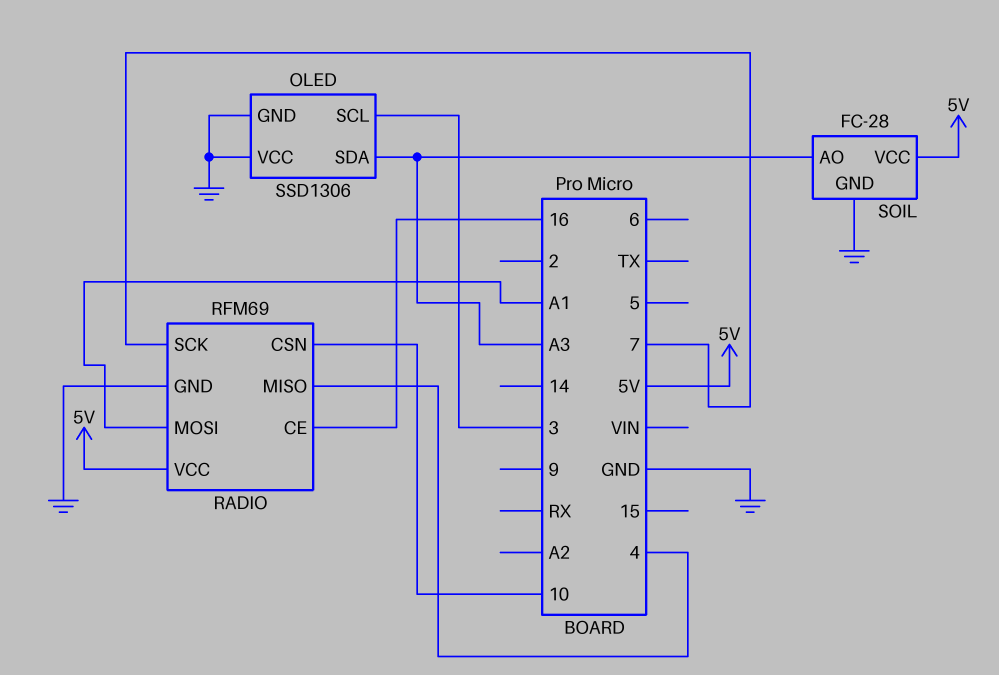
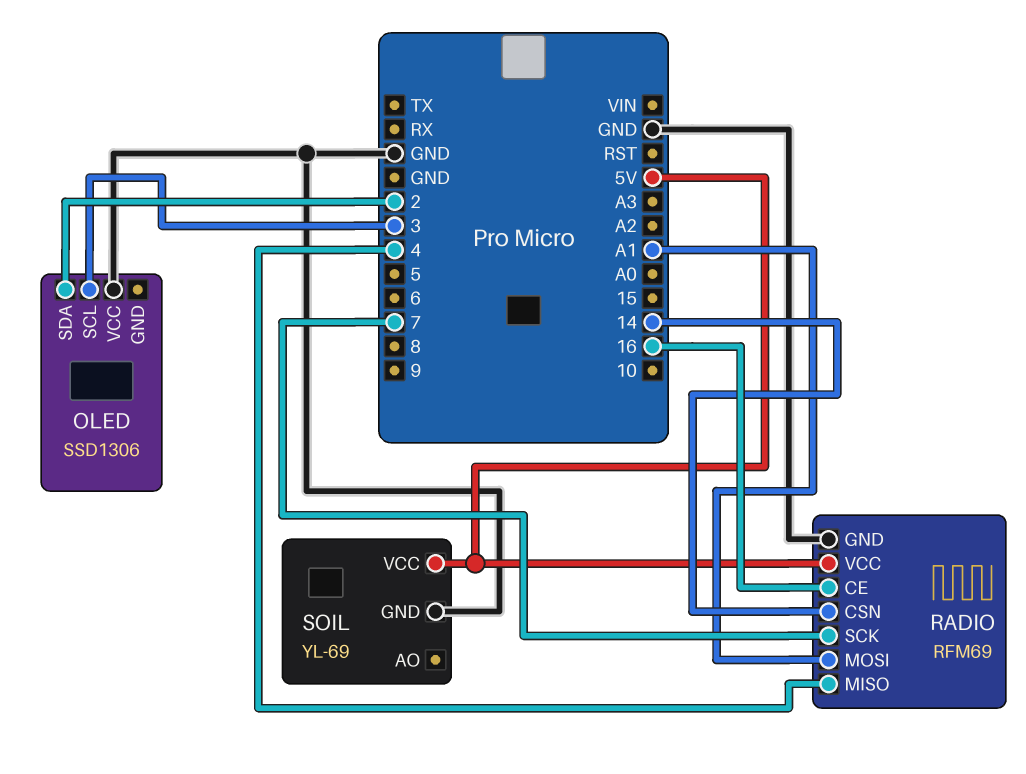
OLED pin GND: GND -> none
OLED pin SDA: A3 -> 2
RADIO pin CSN: 10 -> 14
SOIL: FC-28 -> YL-69
SOIL pin AO: A3 -> none

